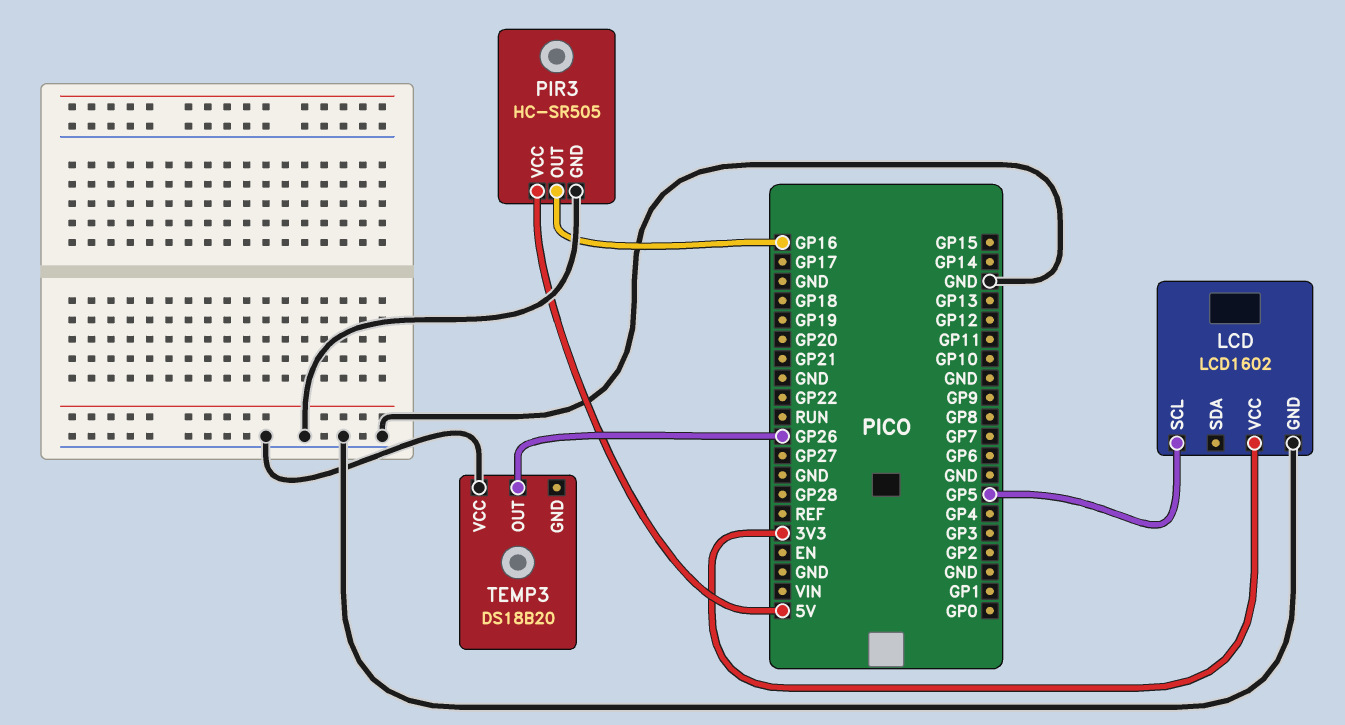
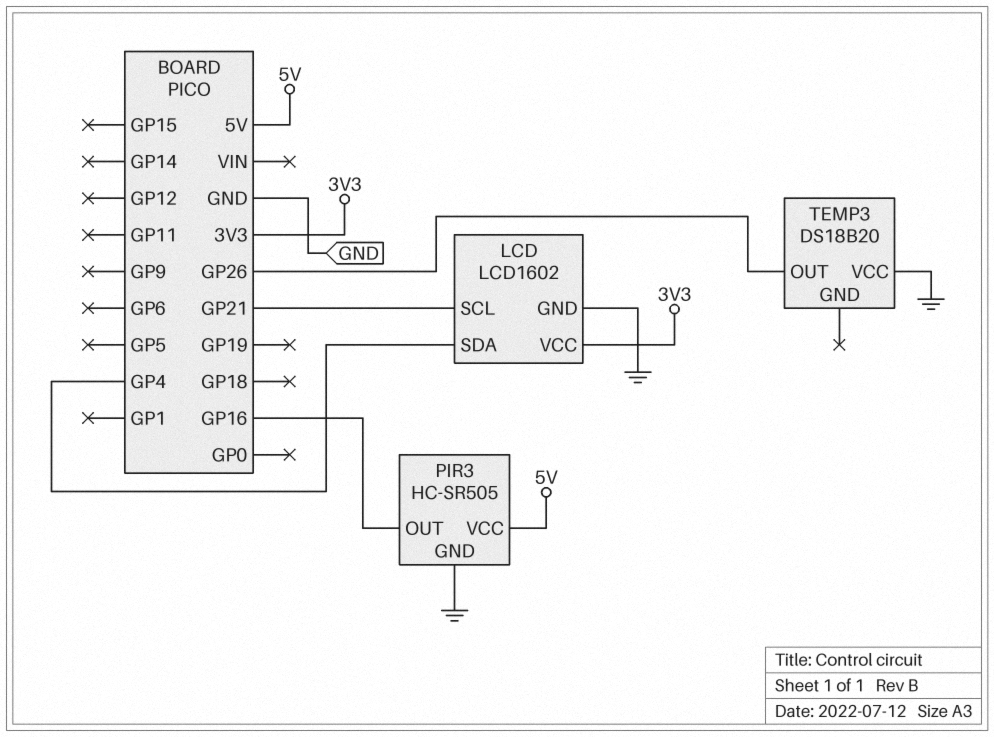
LCD pin SCL: GP5 -> GP21
LCD pin SDA: none -> GP4

